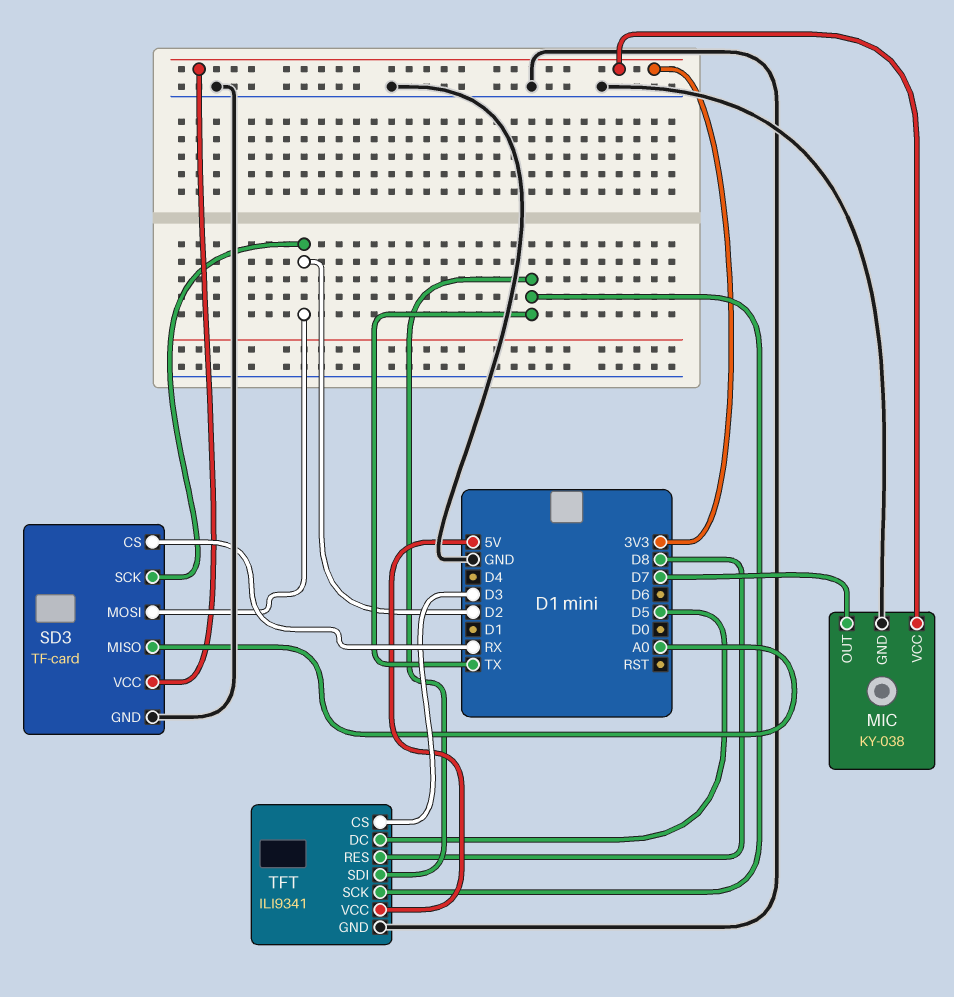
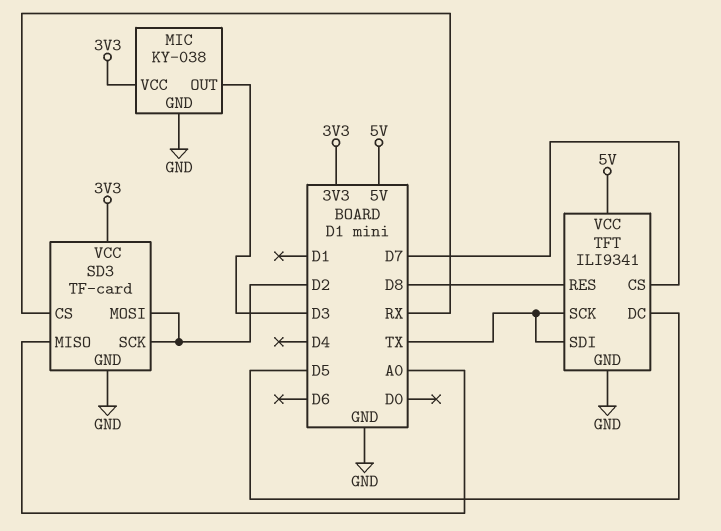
MIC pin OUT: D7 -> D3
TFT pin CS: D3 -> D7

